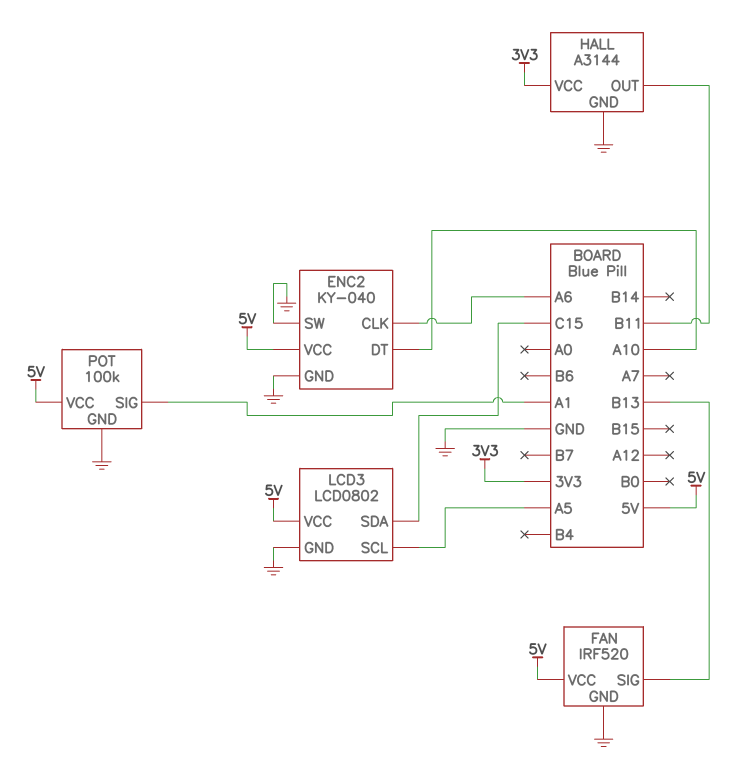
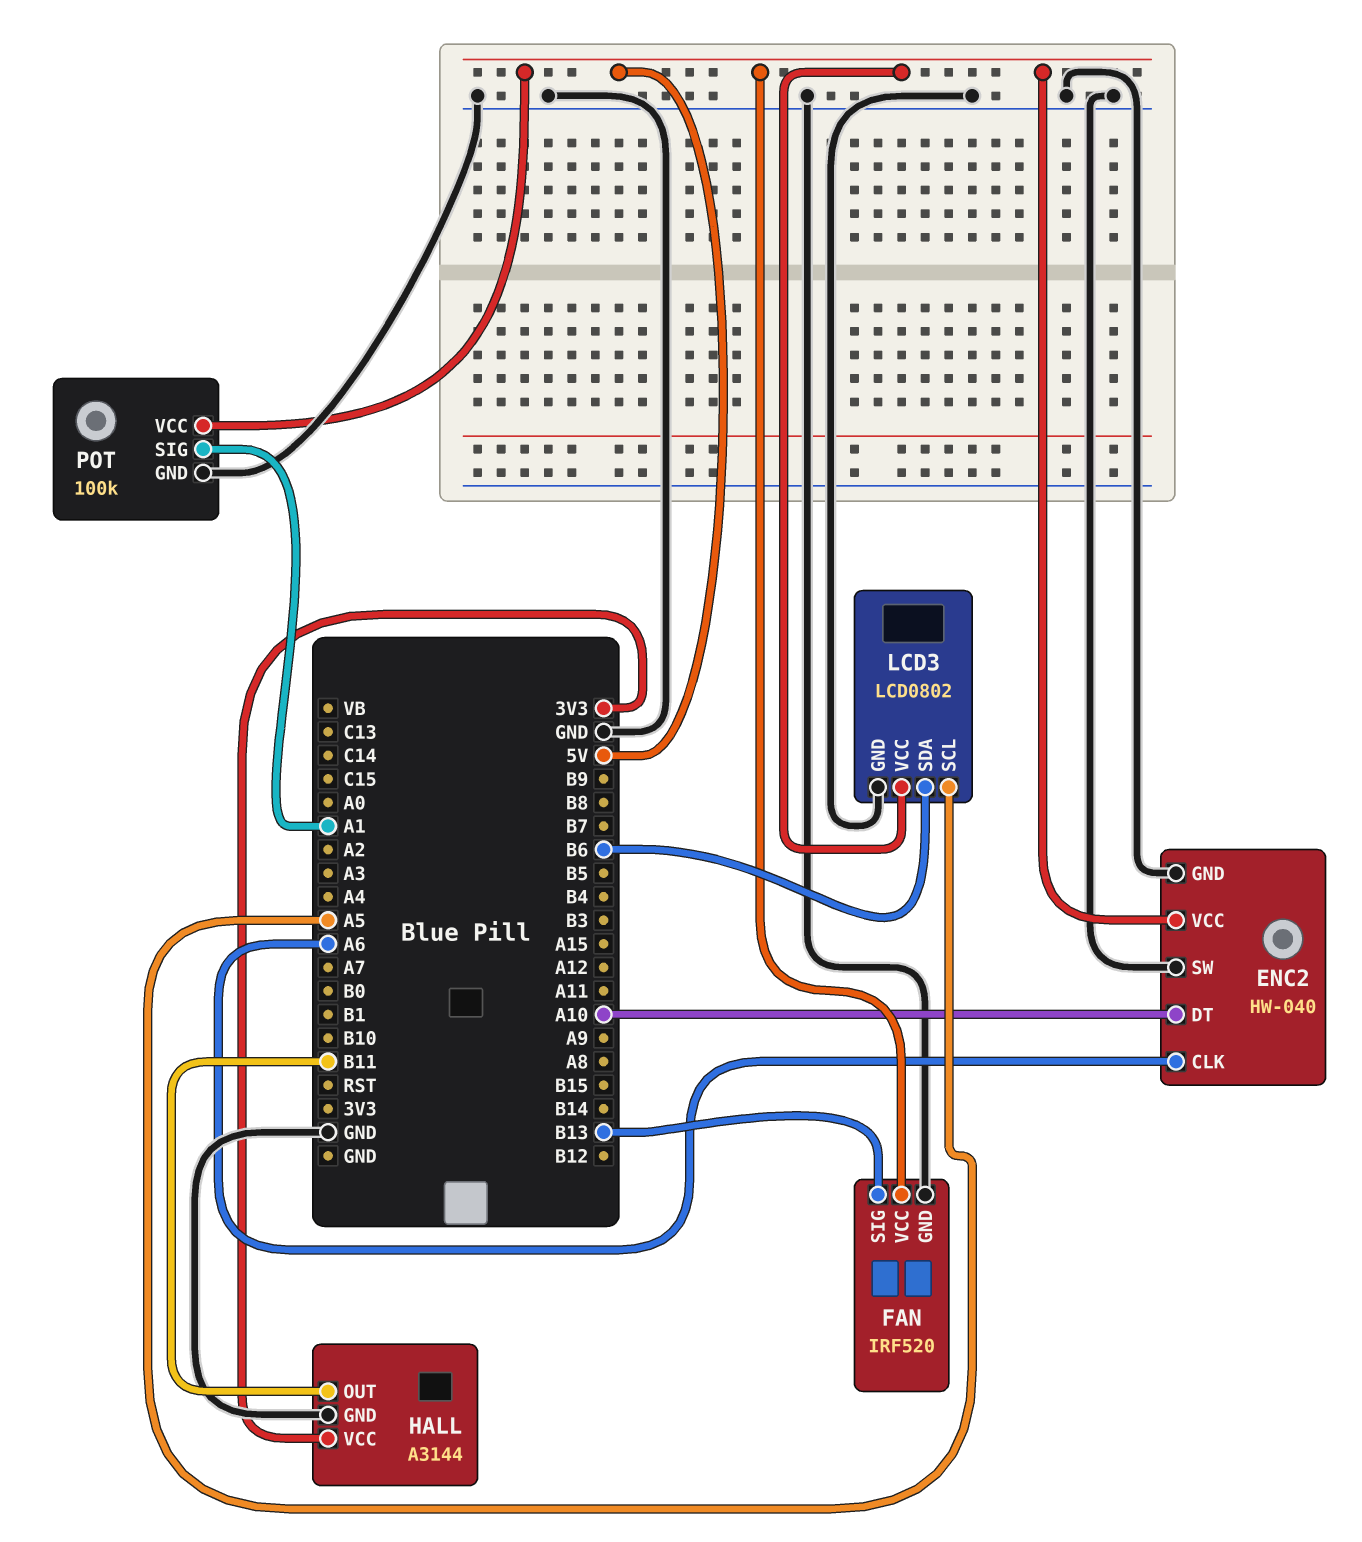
ENC2: KY-040 -> HW-040
LCD3 pin SDA: C15 -> B6

